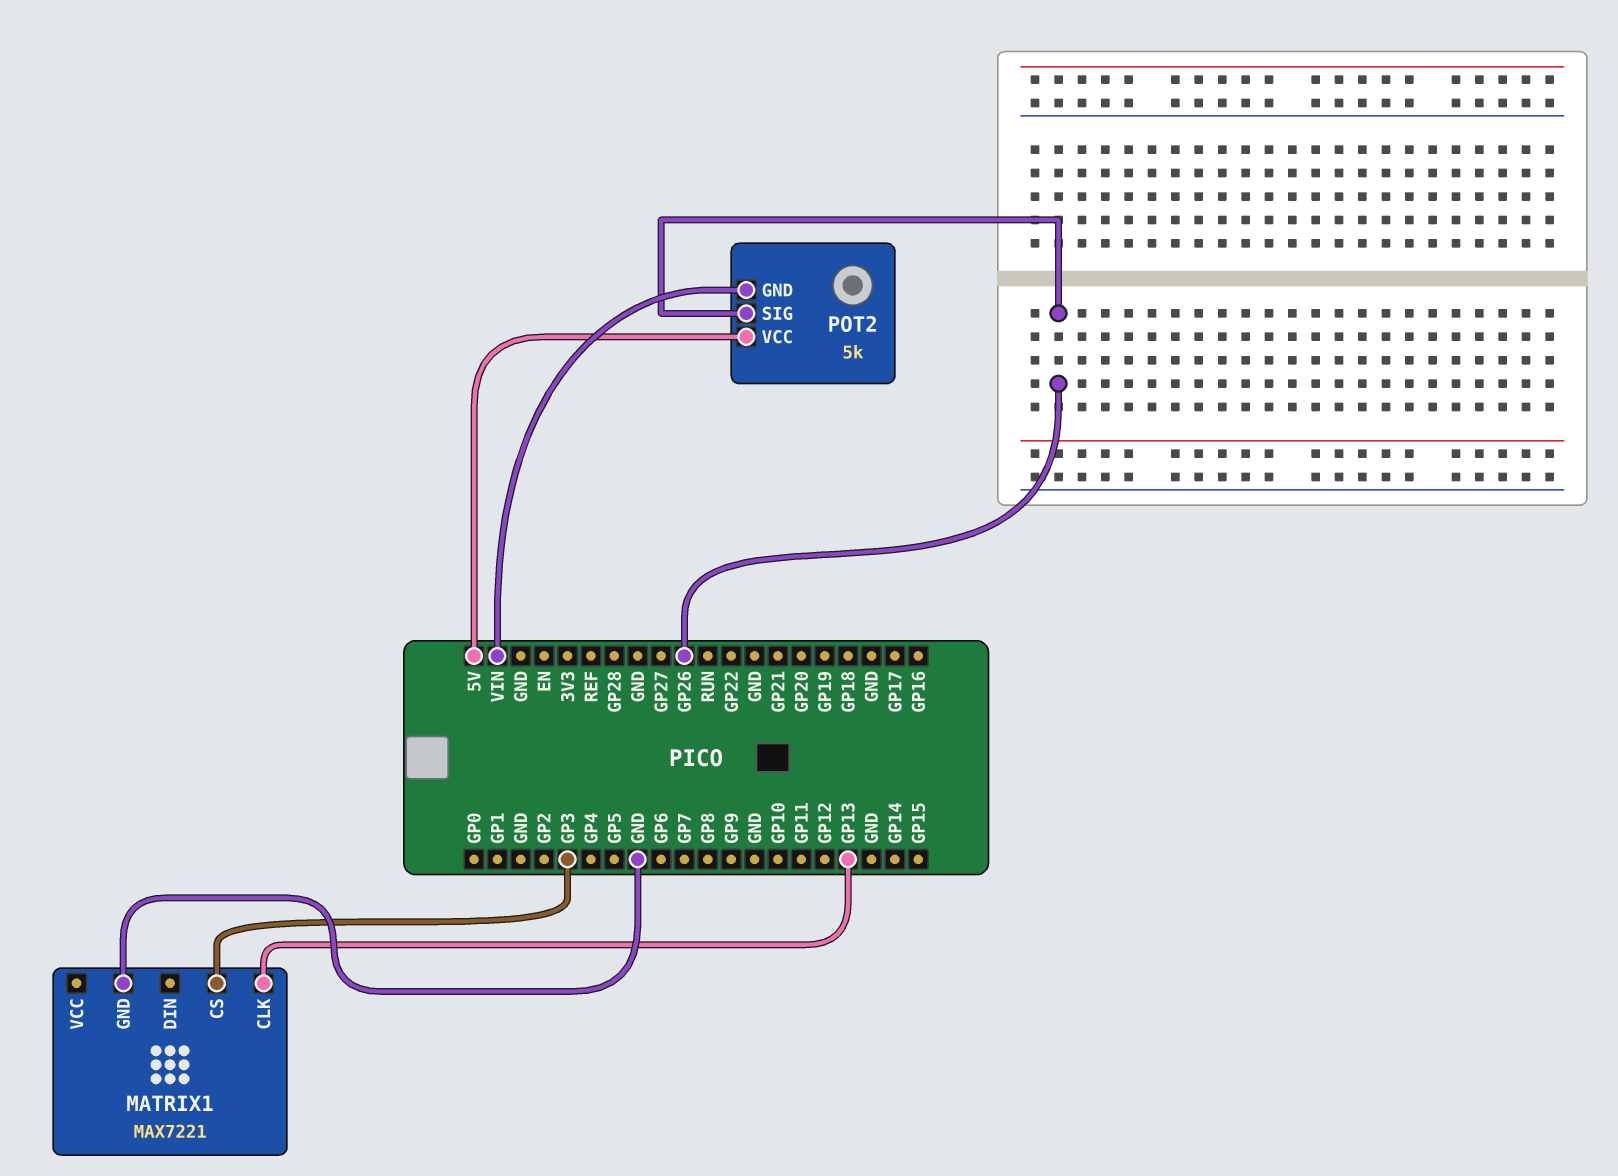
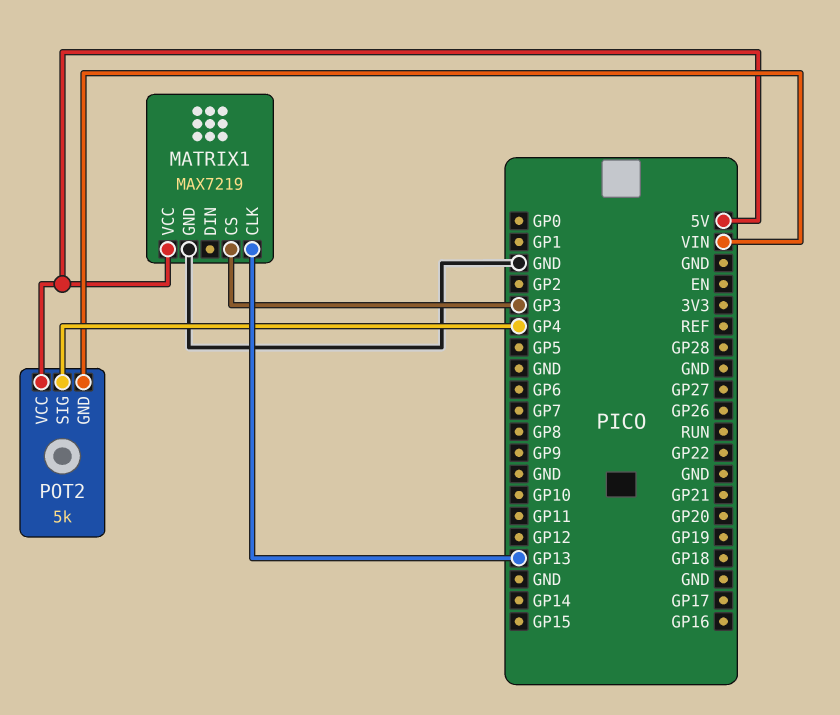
MATRIX1: MAX7221 -> MAX7219
MATRIX1 pin VCC: none -> 5V
POT2 pin SIG: GP26 -> GP4

